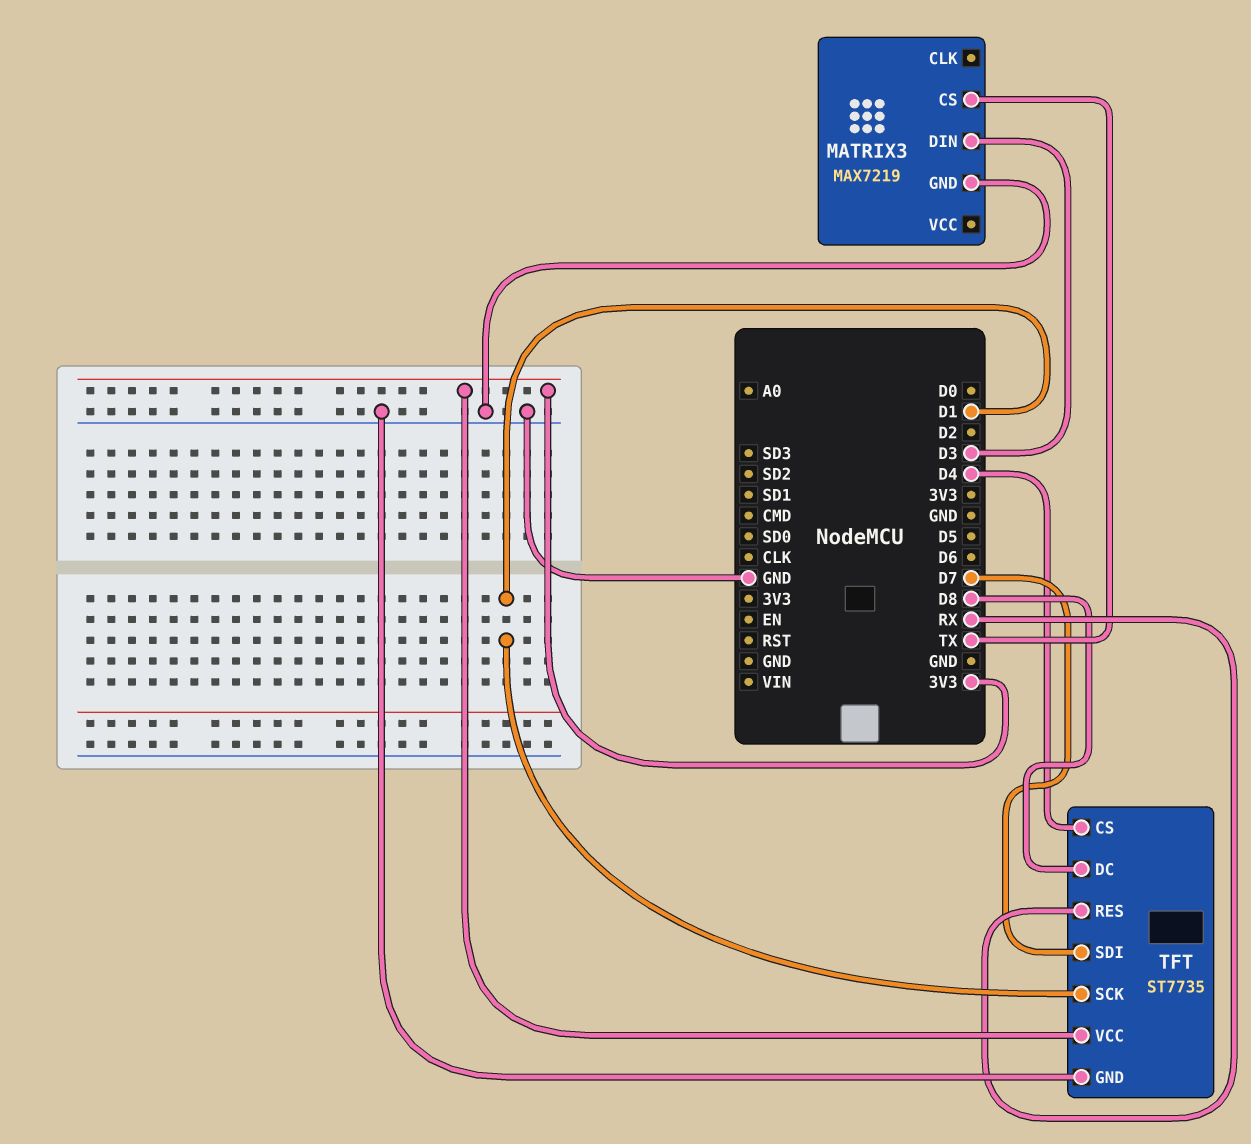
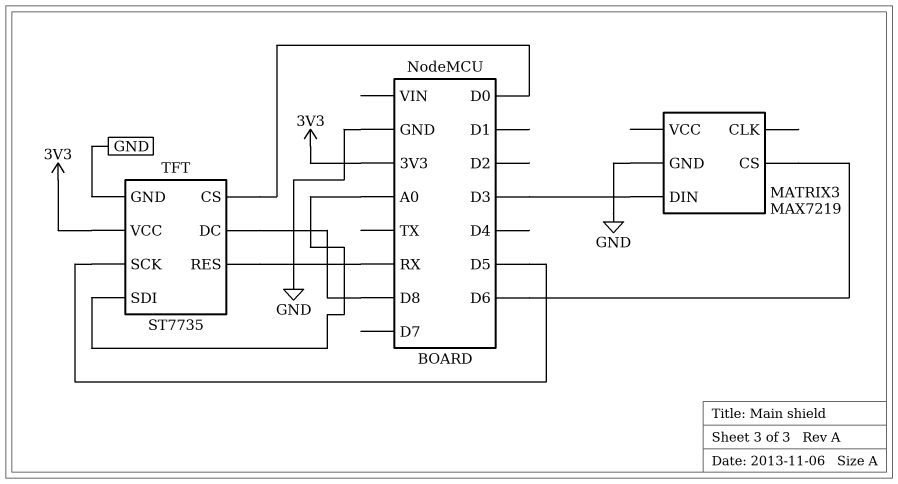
MATRIX3 pin CS: TX -> D6
TFT pin CS: D4 -> D0
TFT pin SCK: D1 -> D5
TFT pin SDI: D7 -> A0

